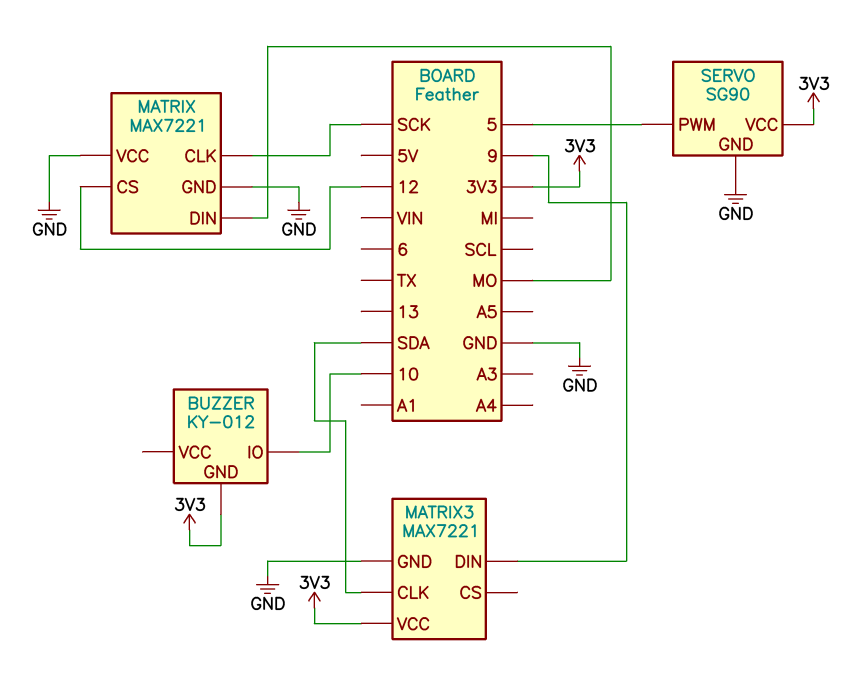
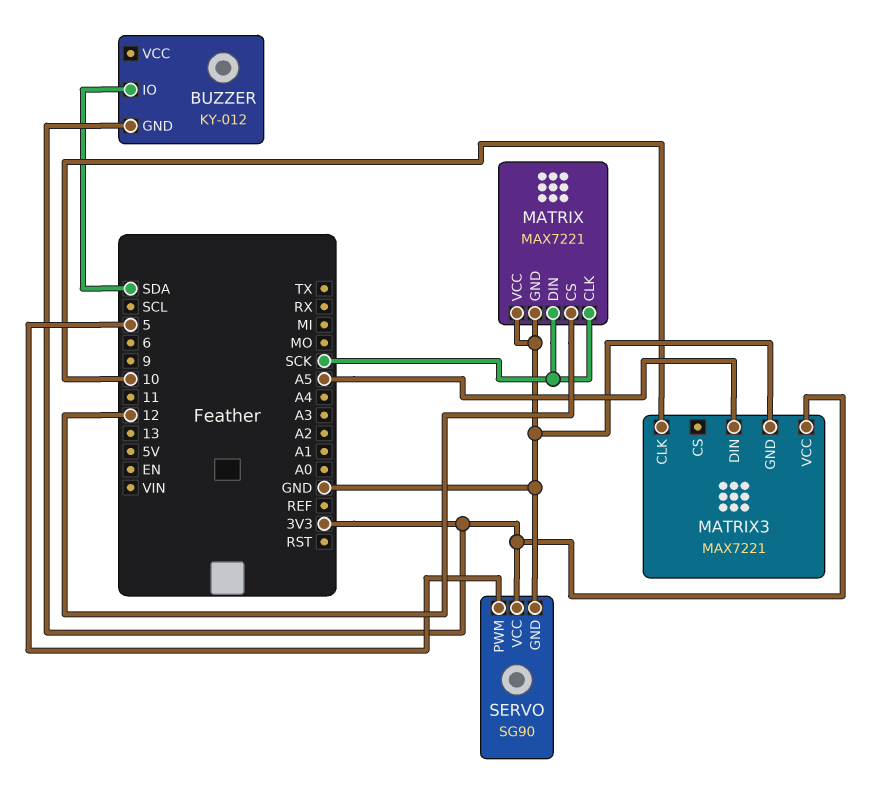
BUZZER pin IO: 10 -> SDA
MATRIX pin DIN: MO -> SCK
MATRIX3 pin CLK: SDA -> 10
MATRIX3 pin DIN: 9 -> A5

